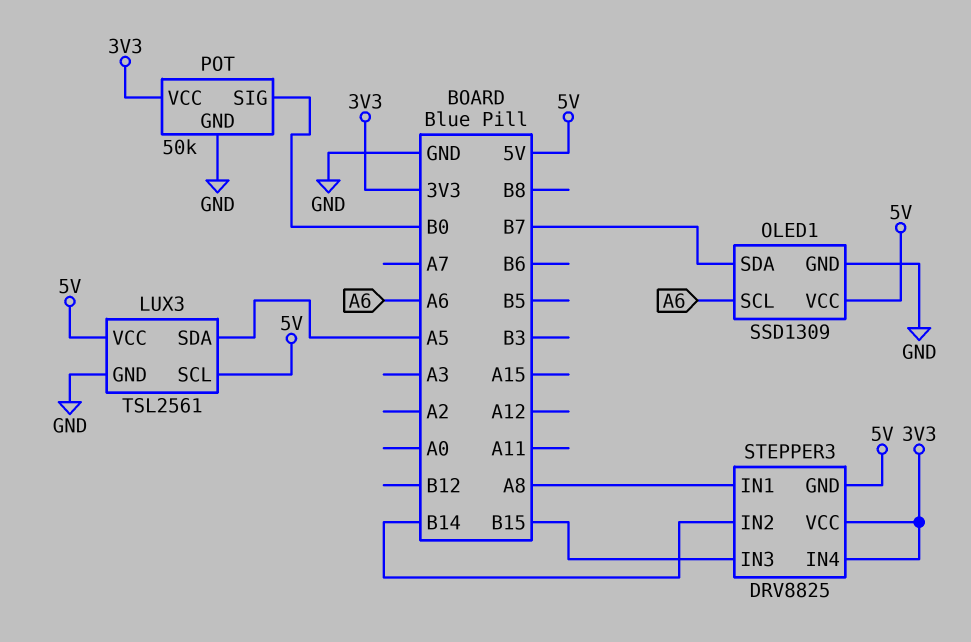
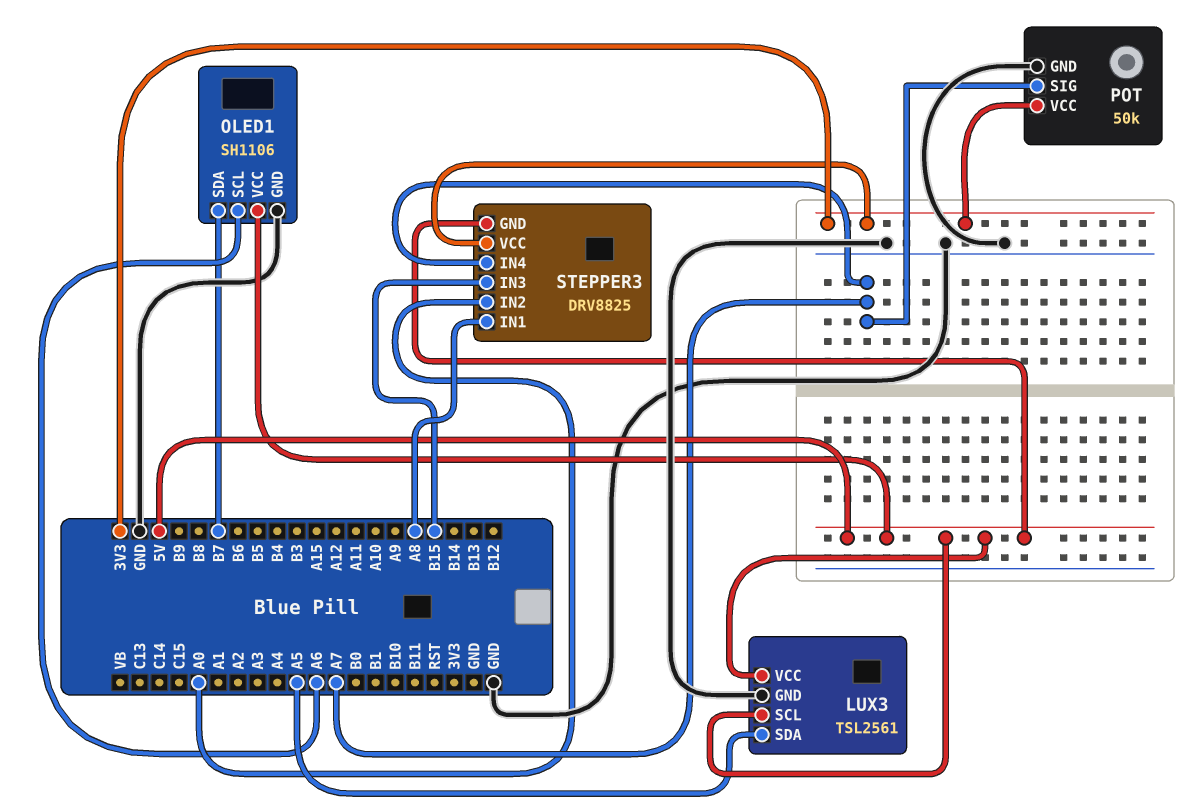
OLED1: SSD1309 -> SH1106
POT pin SIG: B0 -> A7
STEPPER3 pin IN2: B14 -> A0
STEPPER3 pin IN4: 3V3 -> A7

